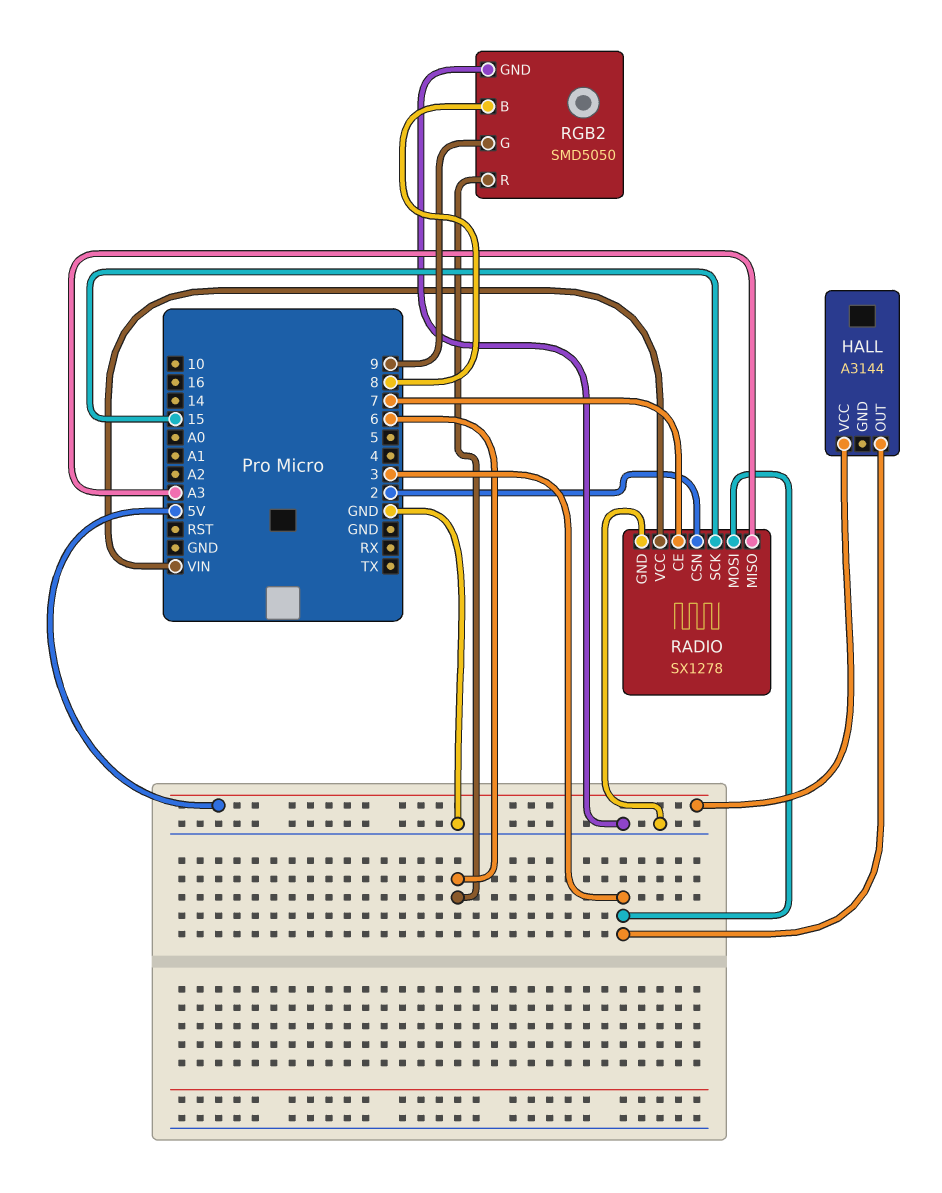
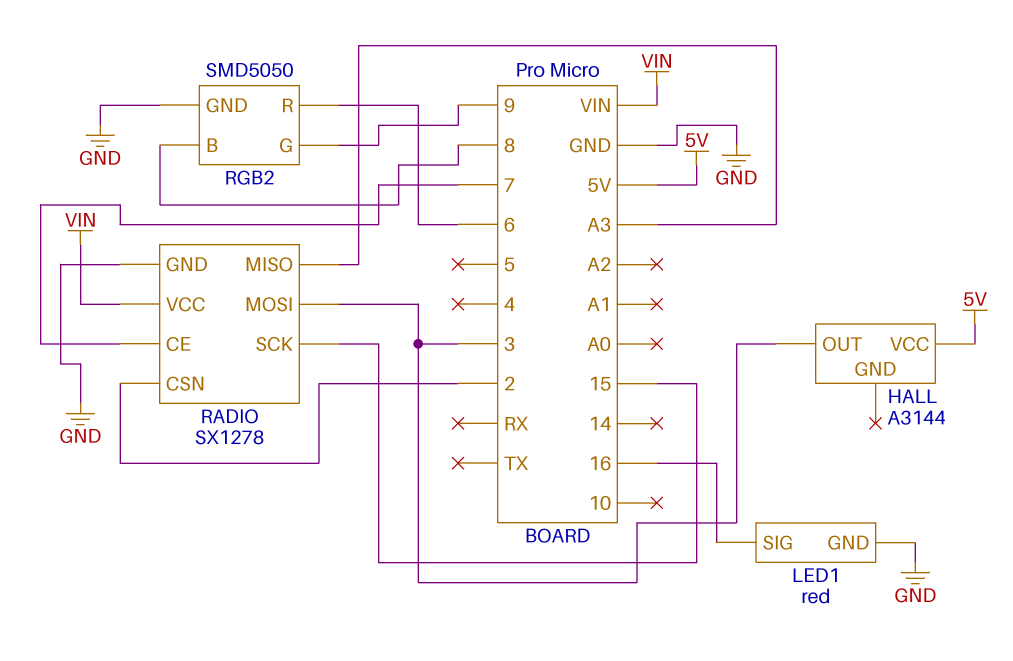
LED1: none -> red
LED1 pin GND: none -> GND
LED1 pin SIG: none -> 16

